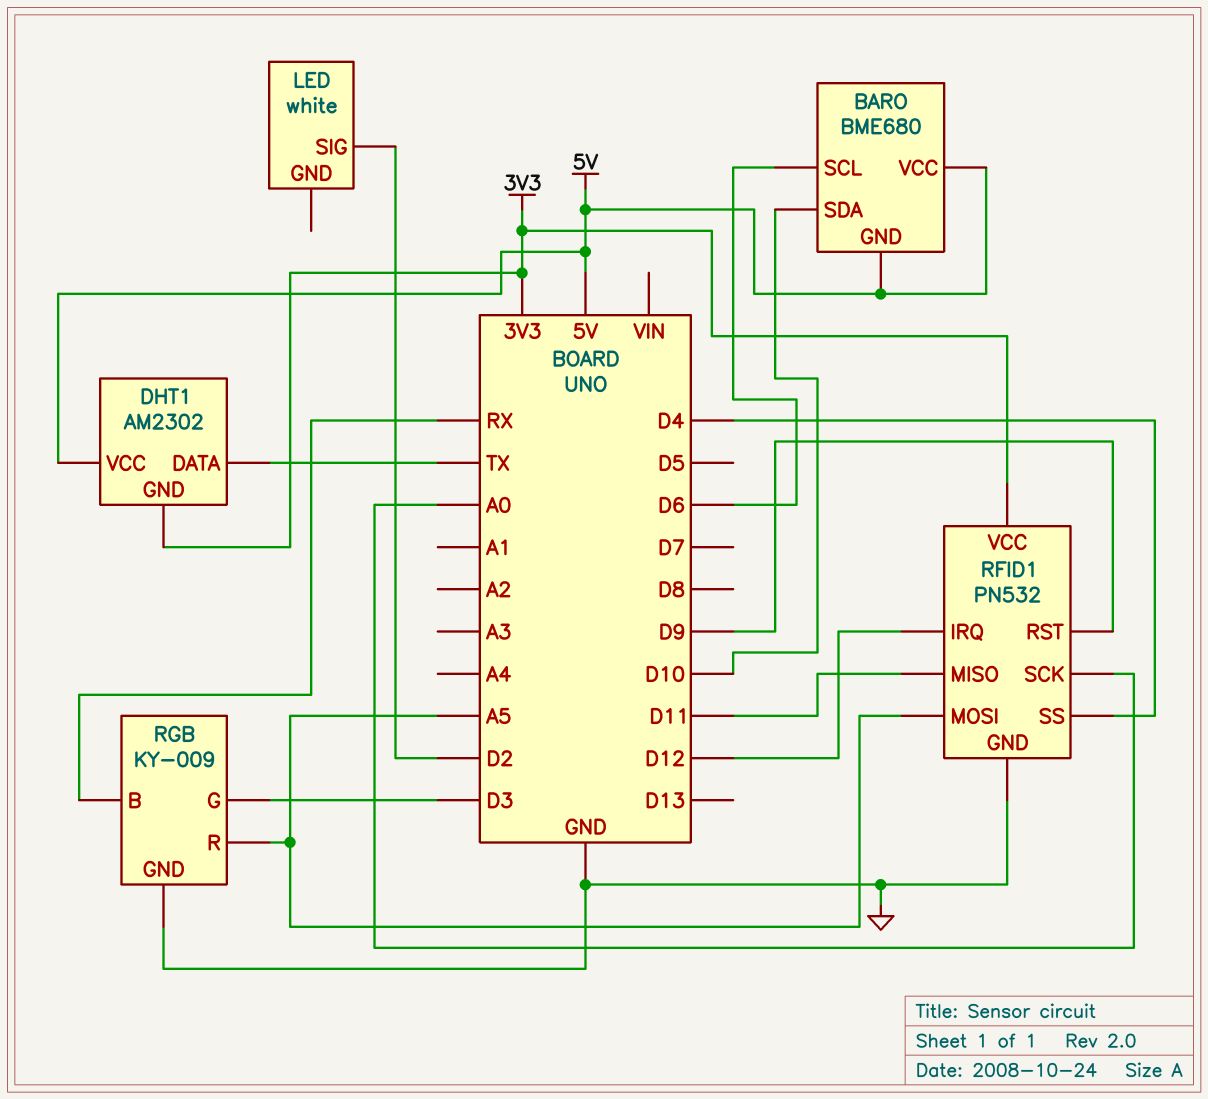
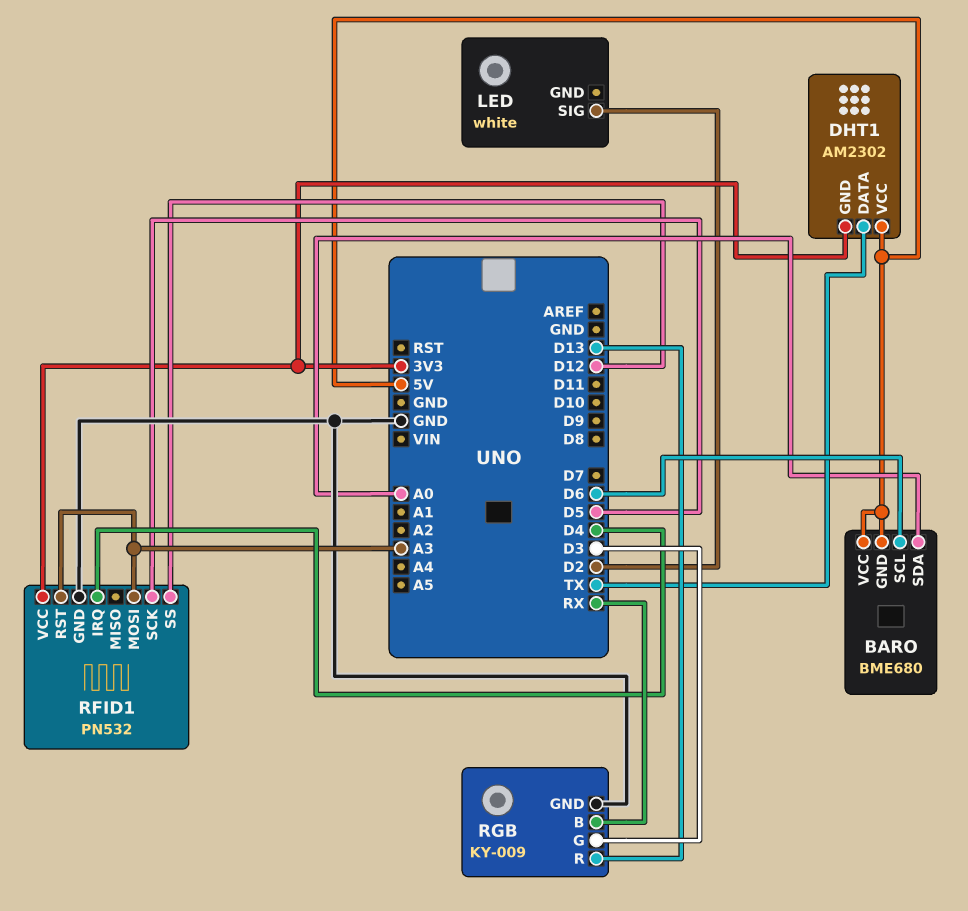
BARO pin SDA: D10 -> A0
RFID1 pin IRQ: D12 -> D4
RFID1 pin MISO: D11 -> none
RFID1 pin MOSI: A5 -> A3
RFID1 pin RST: D9 -> A3
RFID1 pin SCK: A0 -> D5
RFID1 pin SS: D4 -> D12
RGB pin R: A5 -> D13

